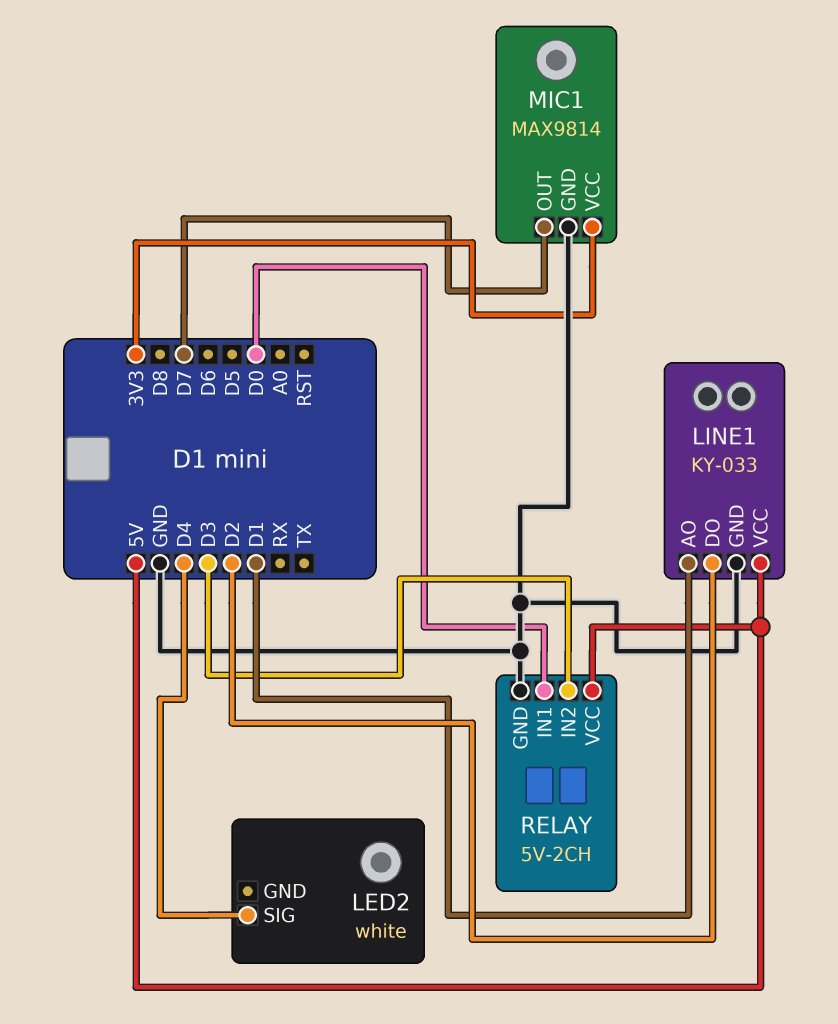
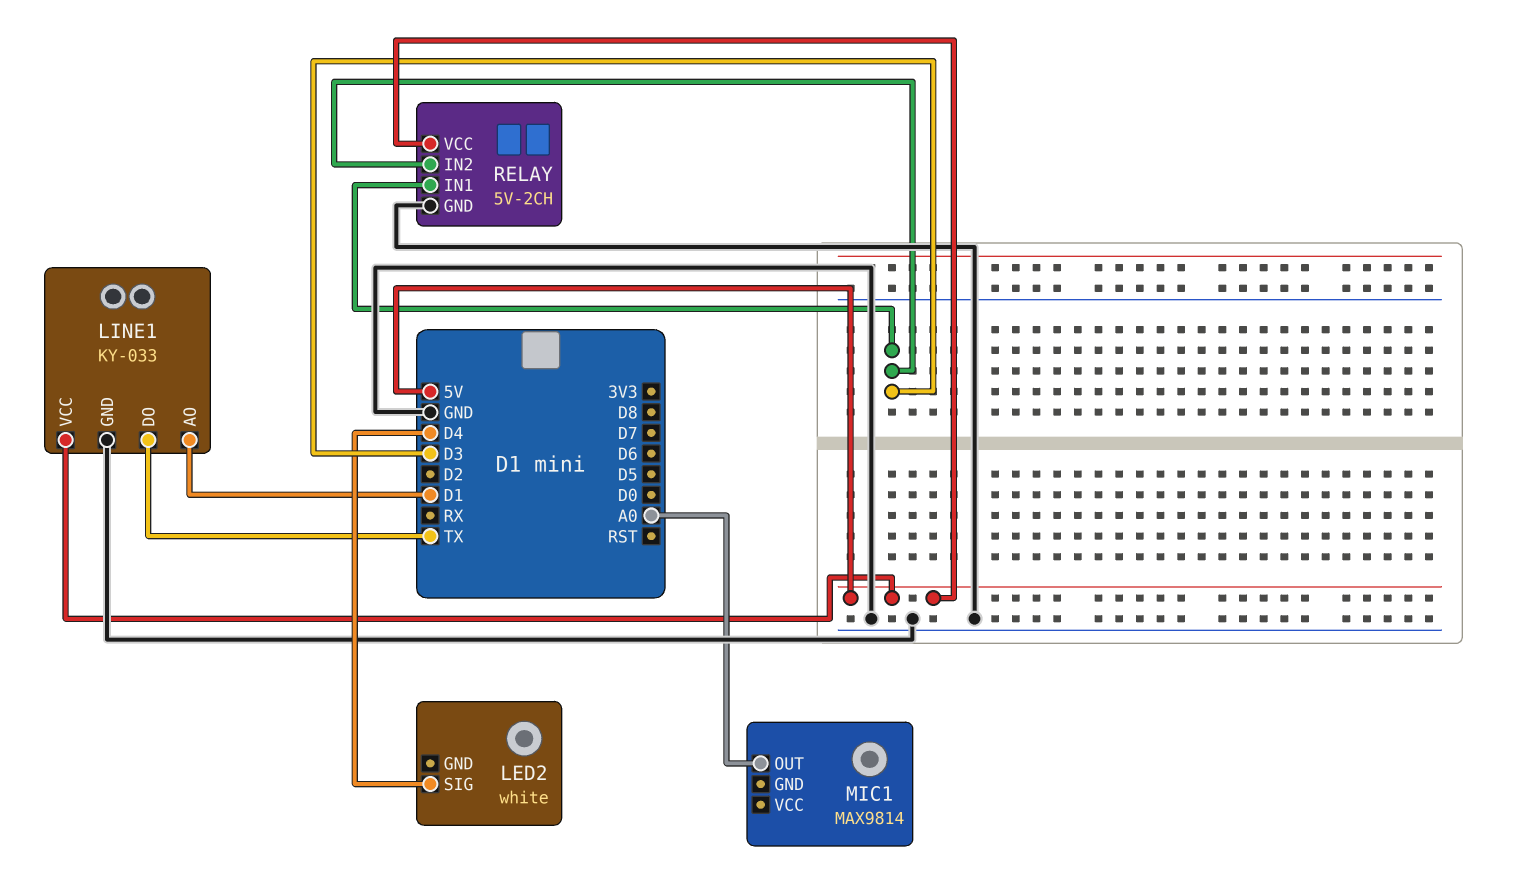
LINE1 pin DO: D2 -> TX
MIC1 pin GND: GND -> none
MIC1 pin OUT: D7 -> A0
MIC1 pin VCC: 3V3 -> none
RELAY pin IN1: D0 -> D3

